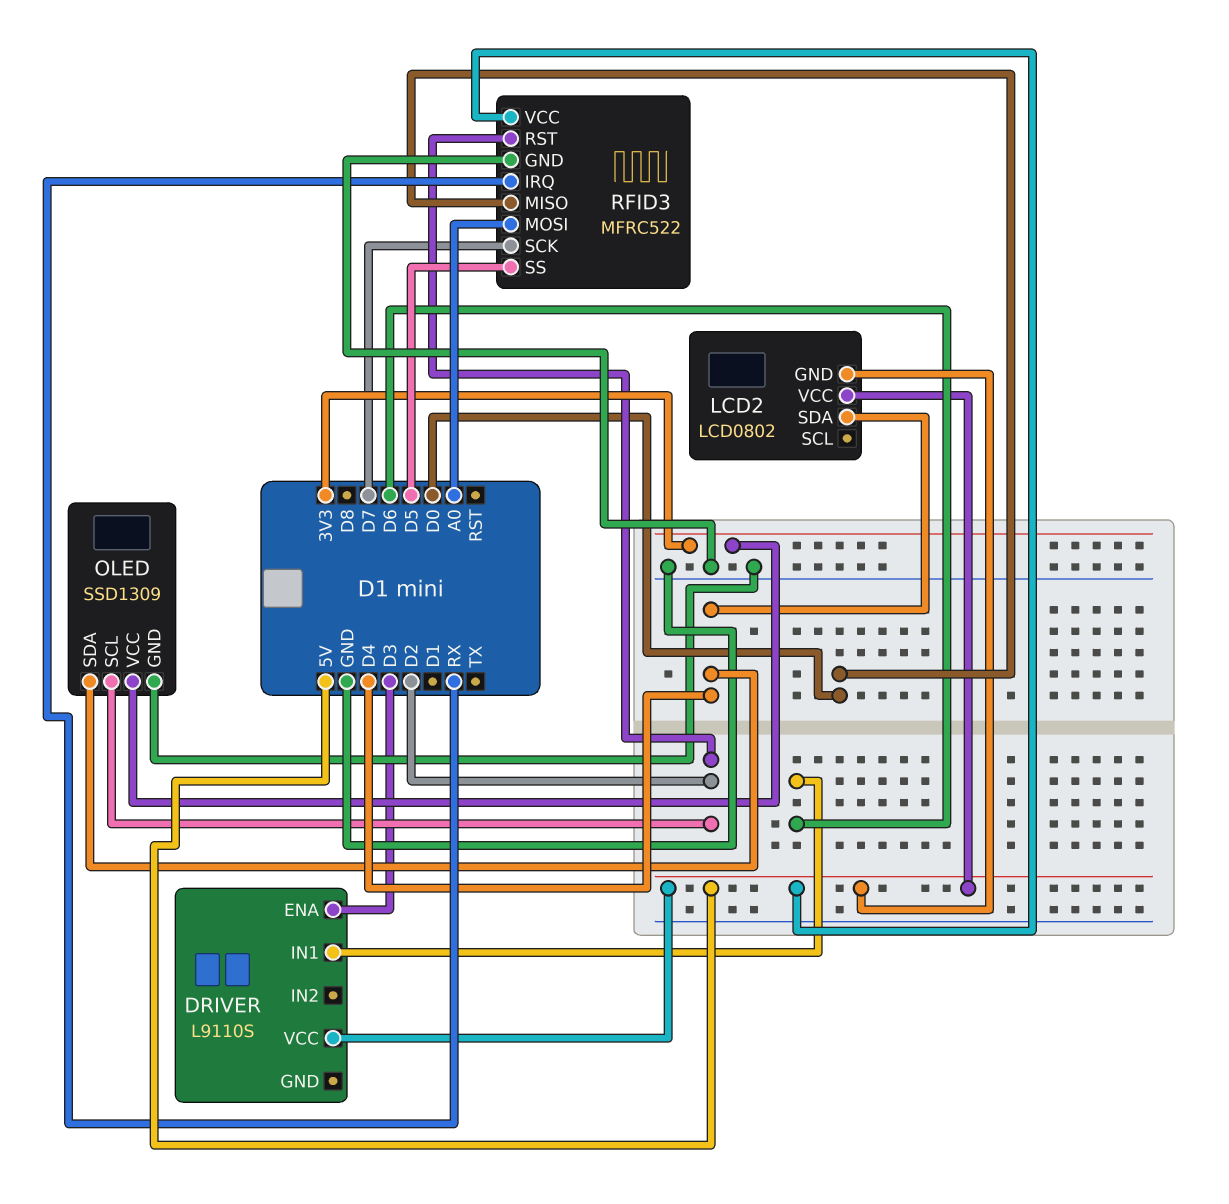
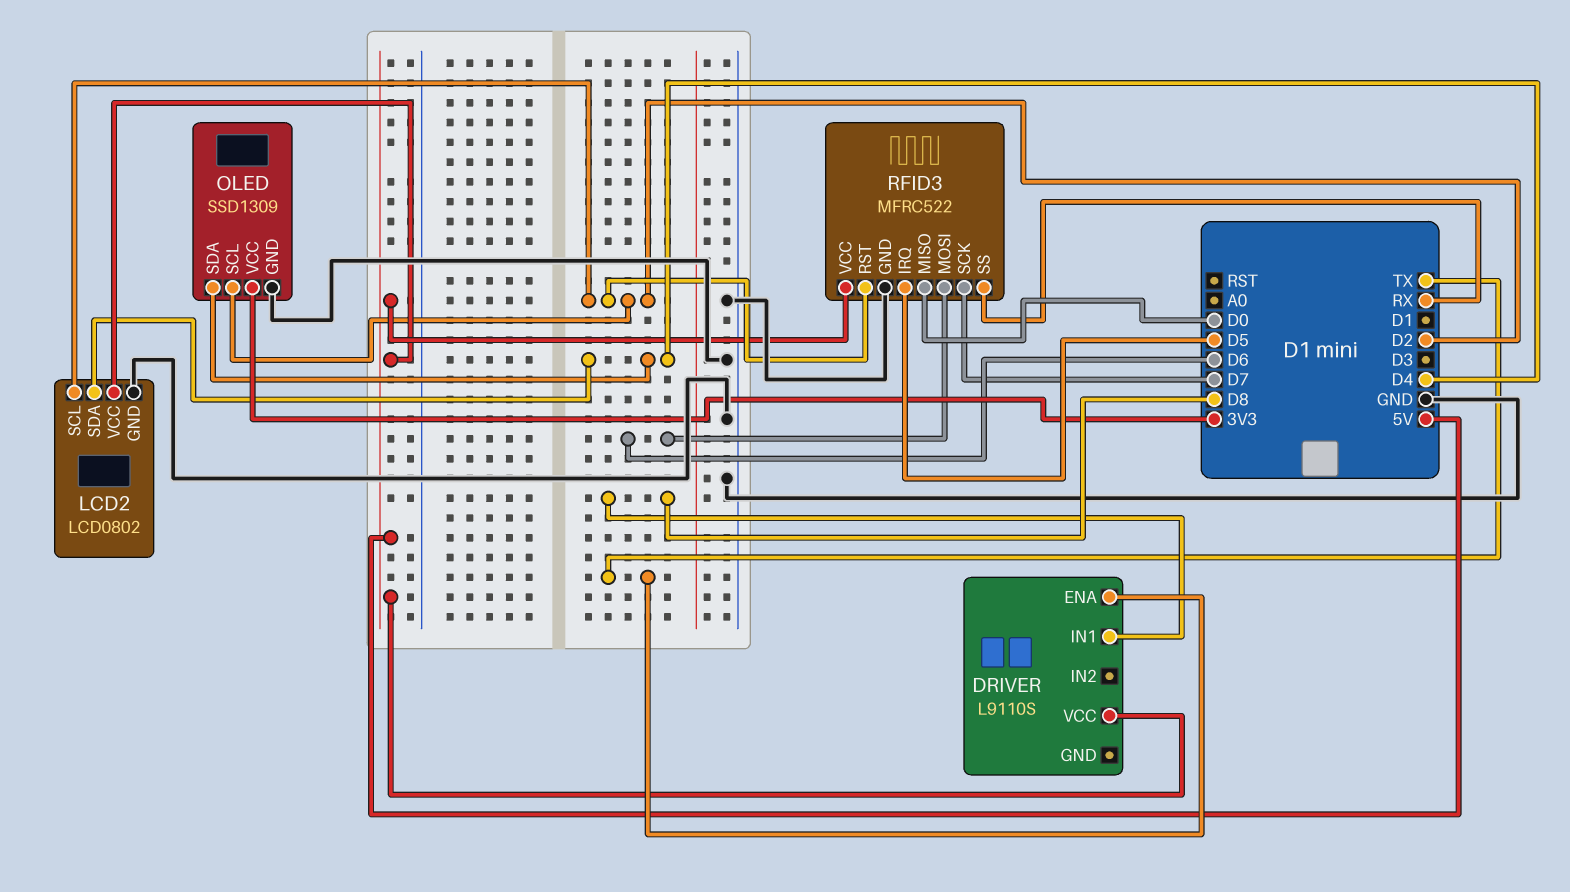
DRIVER pin ENA: D3 -> TX
DRIVER pin IN1: D6 -> D8
LCD2 pin GND: 5V -> GND
LCD2 pin SCL: none -> D2
RFID3 pin IRQ: RX -> D5
RFID3 pin MOSI: A0 -> D6
RFID3 pin SS: D5 -> RX

